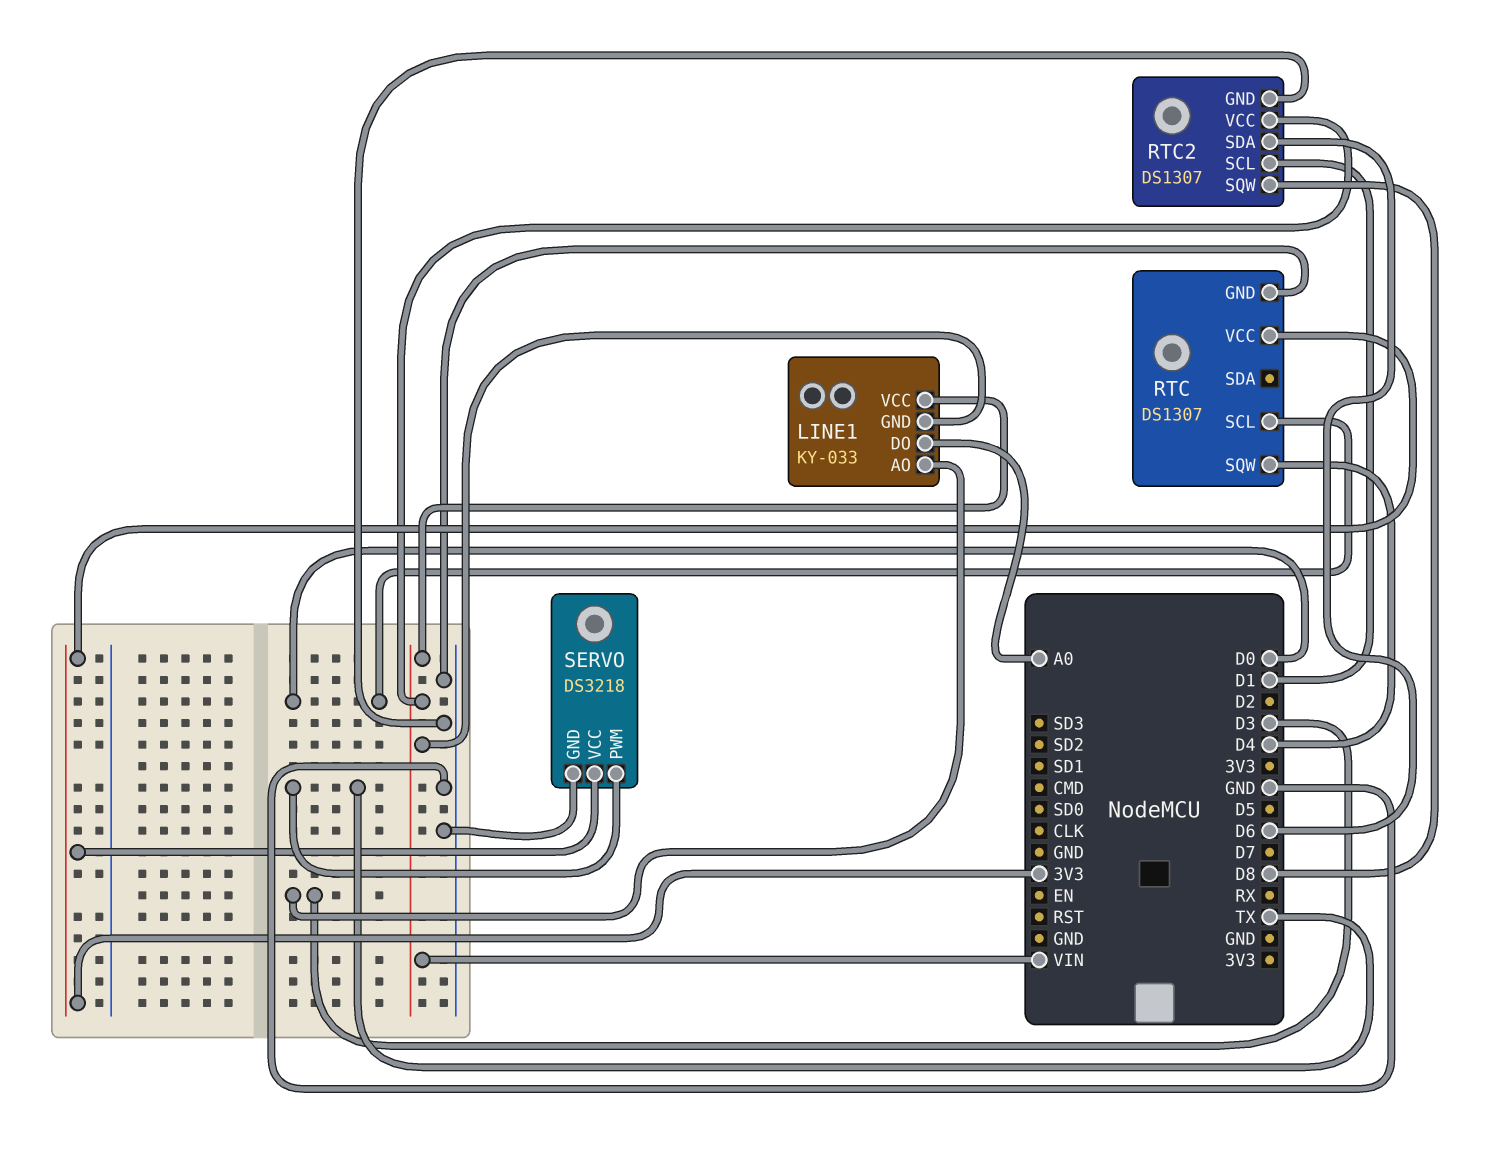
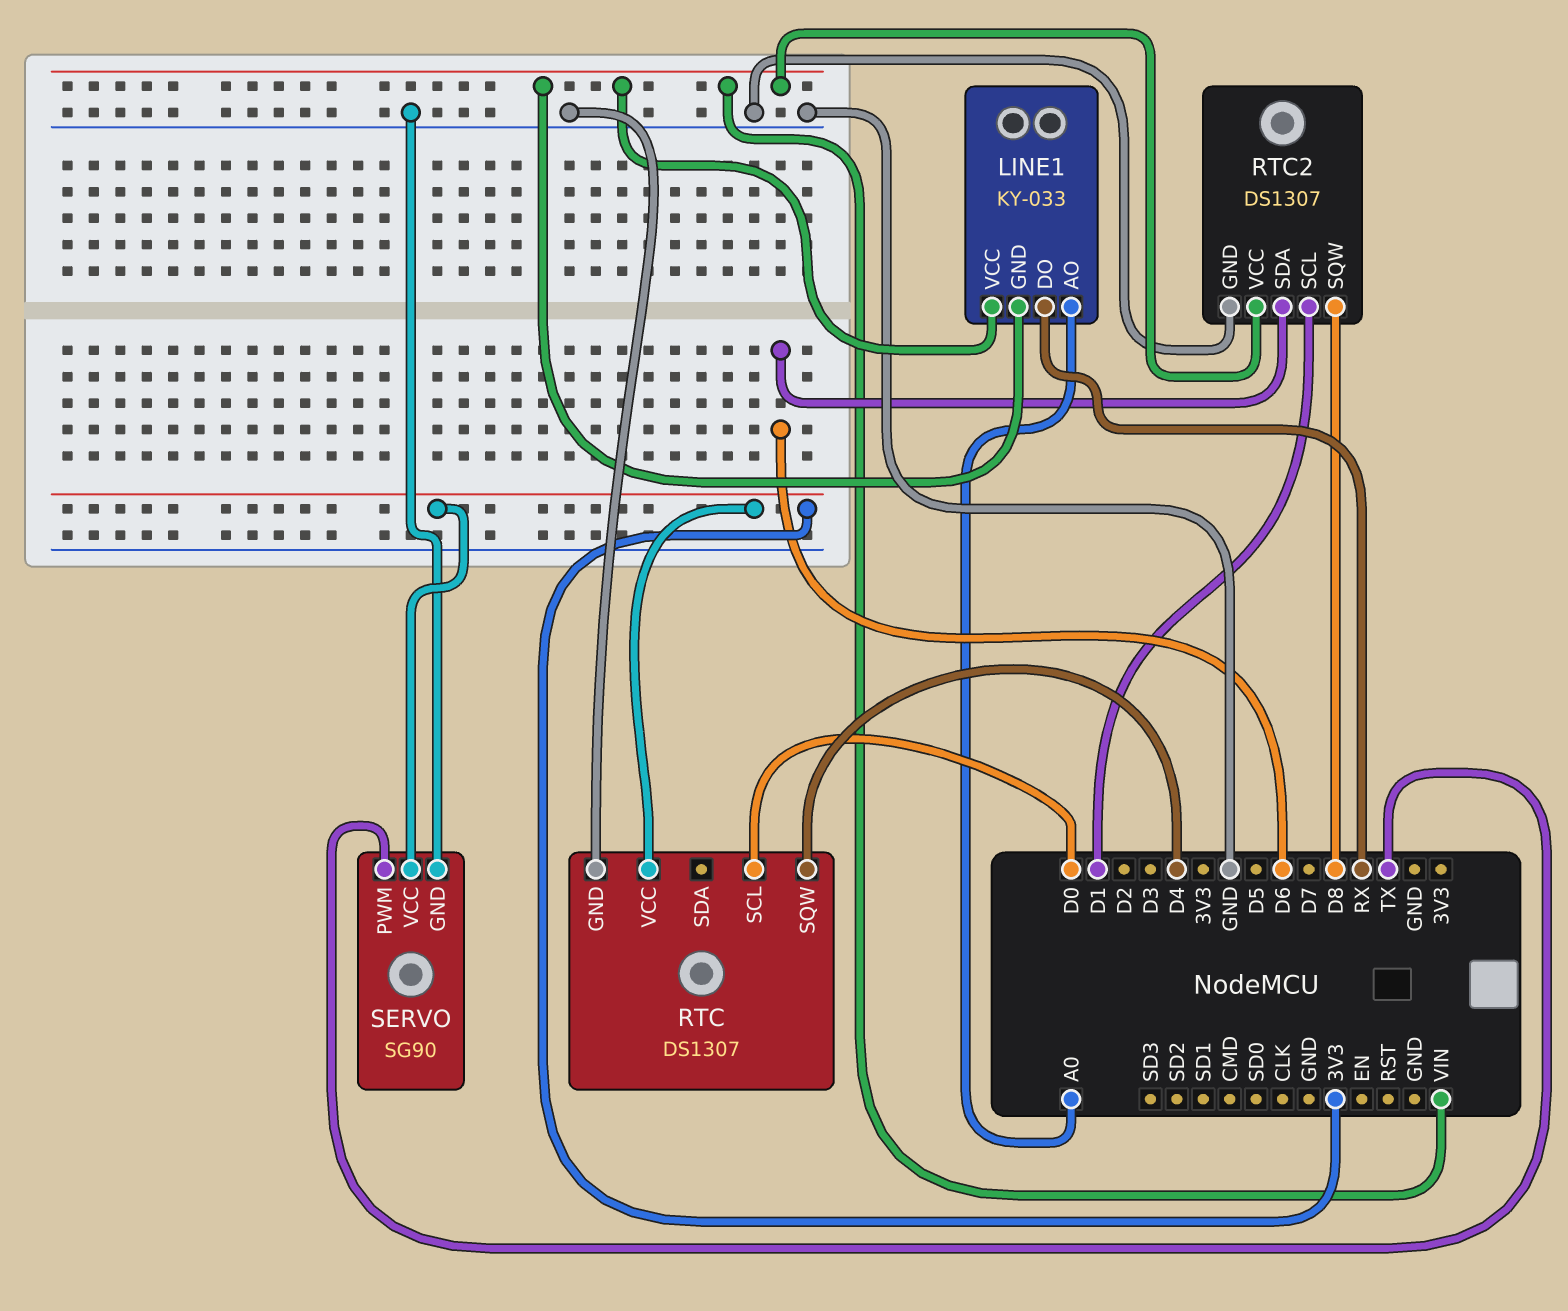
LINE1 pin AO: D3 -> A0
LINE1 pin DO: A0 -> RX
SERVO: DS3218 -> SG90

